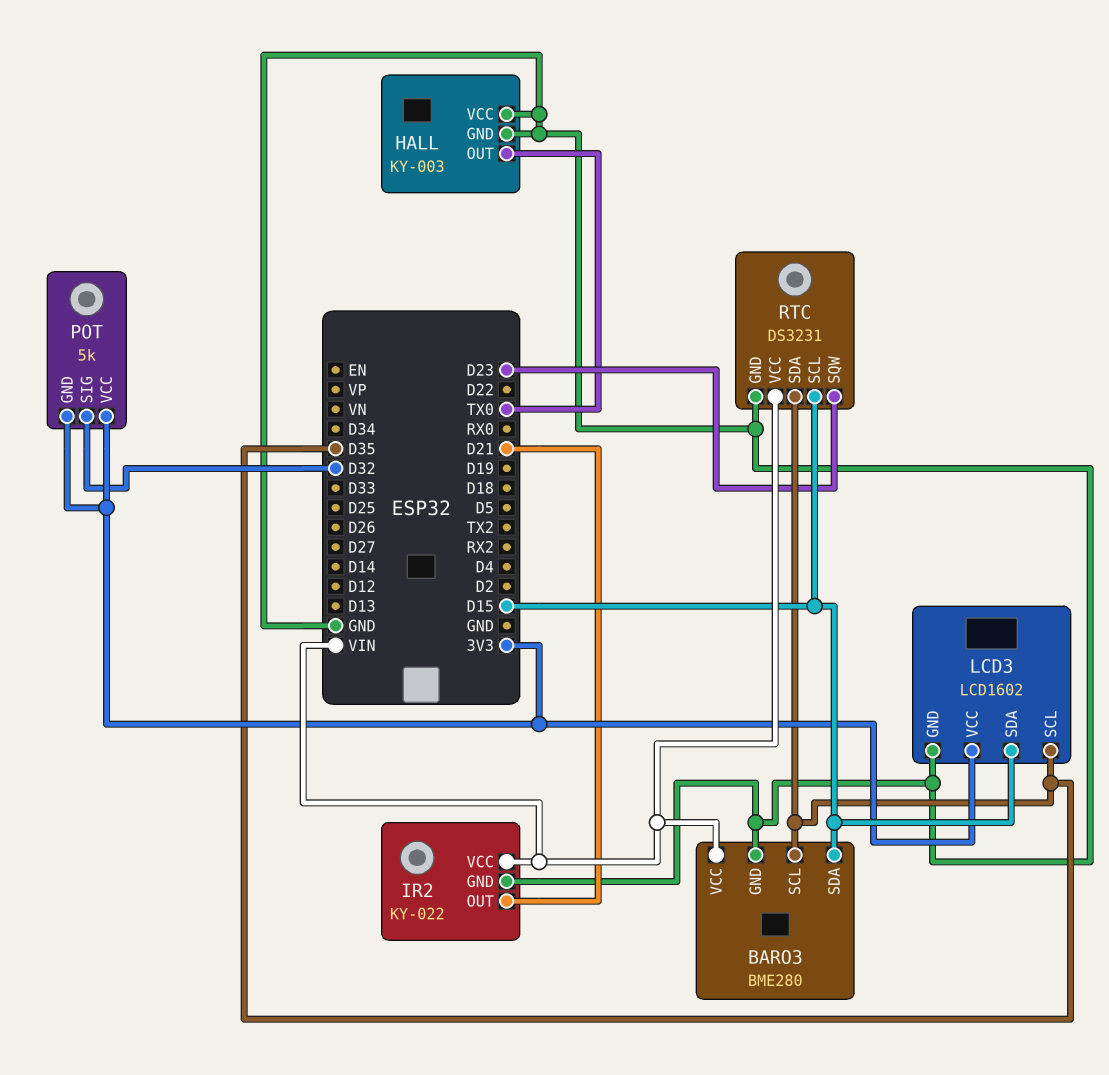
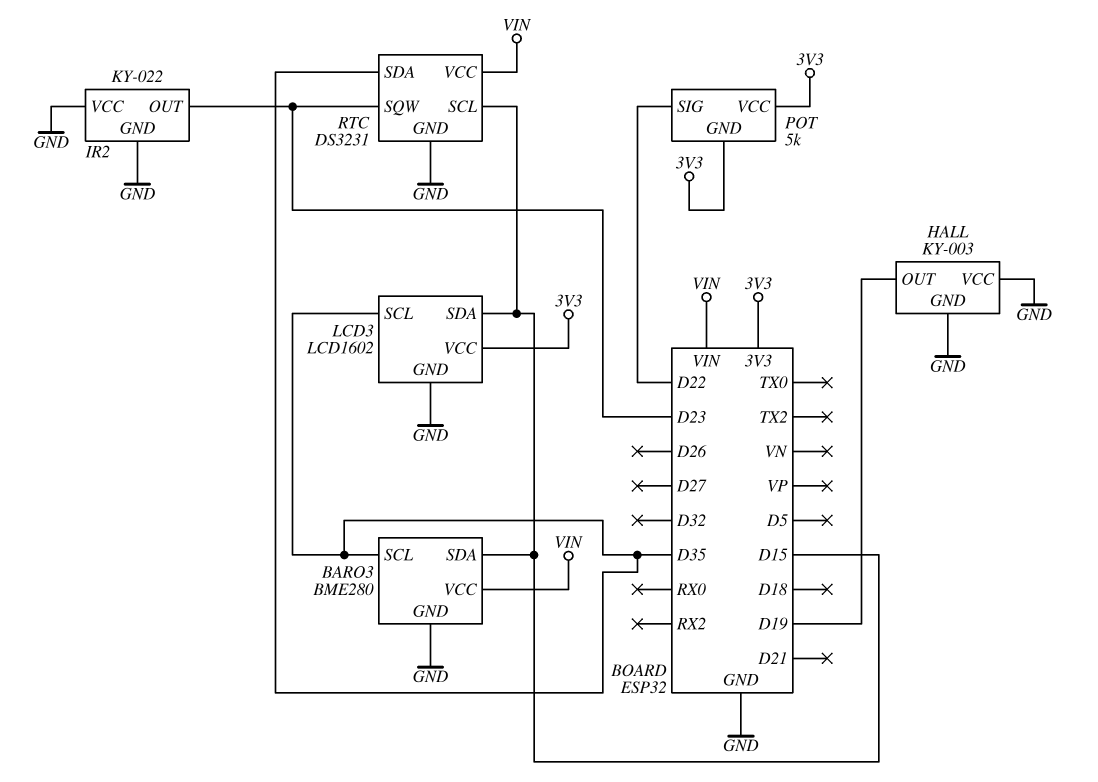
HALL pin OUT: TX0 -> D19
IR2 pin OUT: D21 -> D23
IR2 pin VCC: VIN -> GND
POT pin SIG: D32 -> D22

